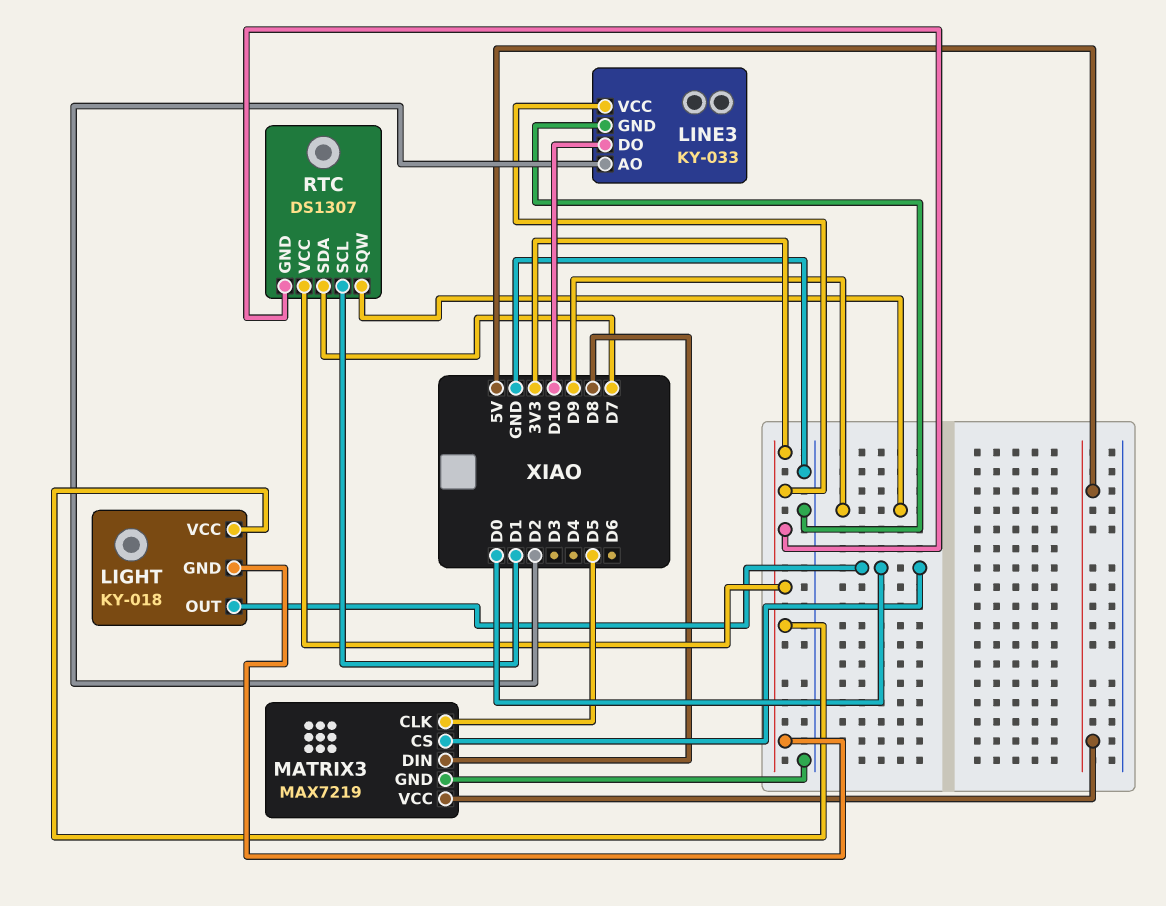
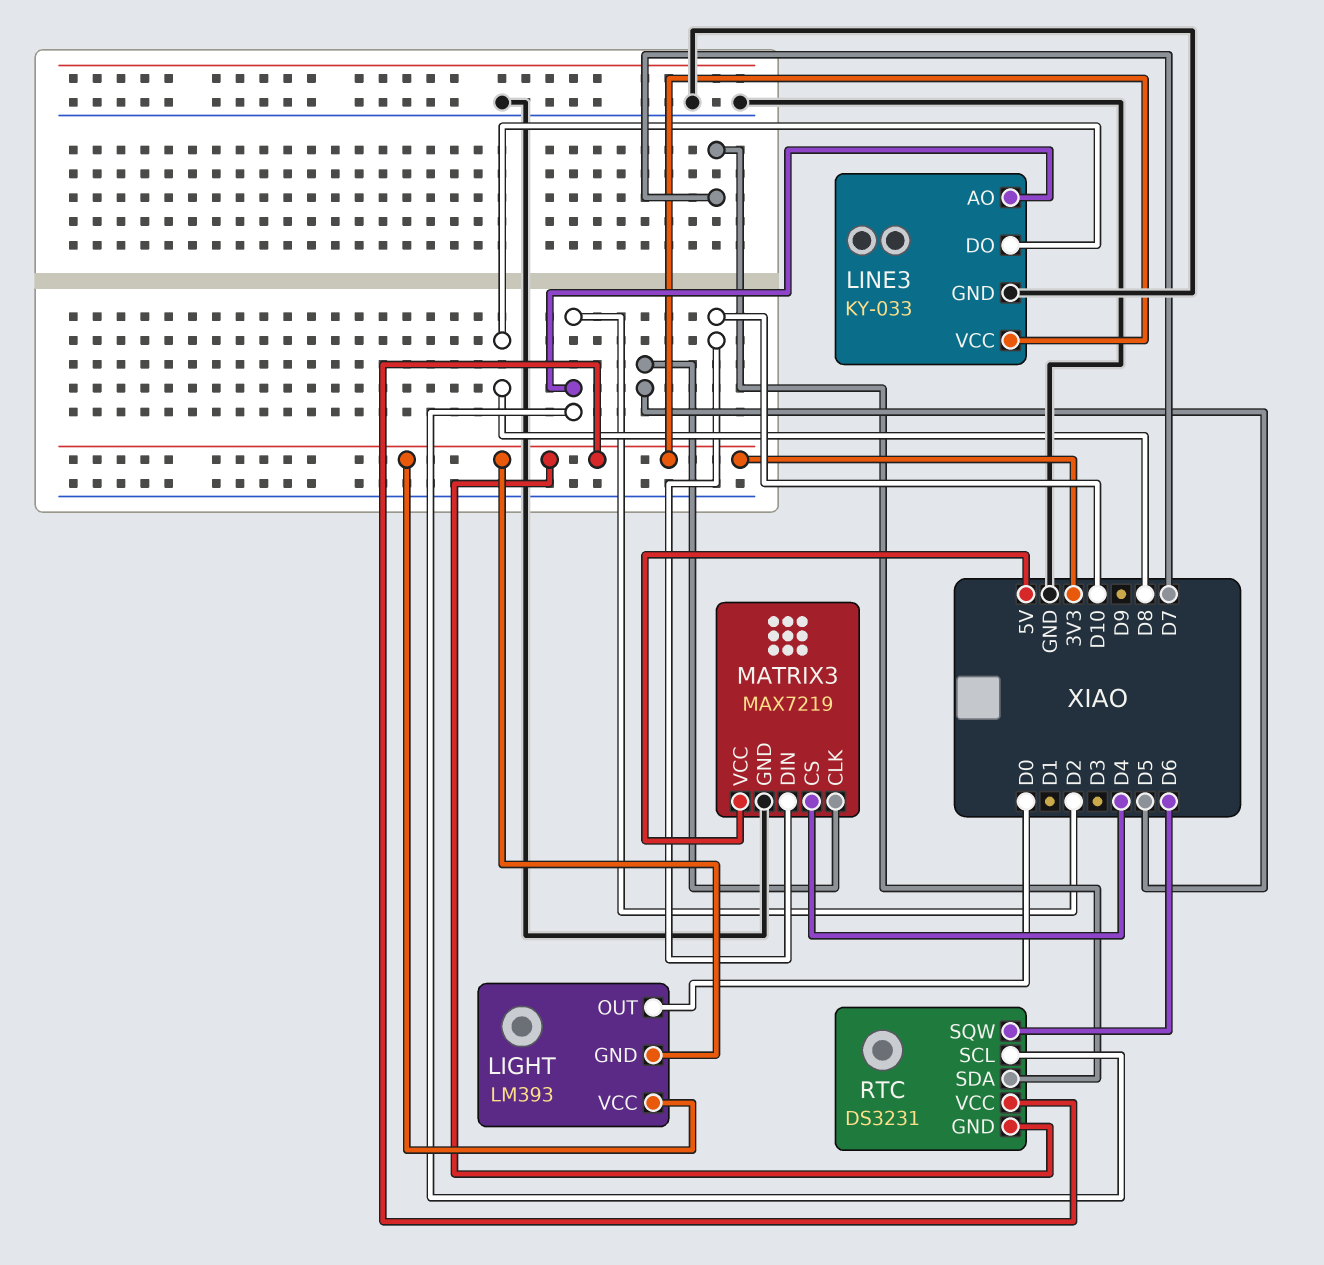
LIGHT: KY-018 -> LM393
LINE3 pin DO: D10 -> D8
MATRIX3 pin CS: D0 -> D4
MATRIX3 pin DIN: D8 -> D10
RTC: DS1307 -> DS3231
RTC pin SCL: D1 -> D2
RTC pin SQW: D9 -> D6

